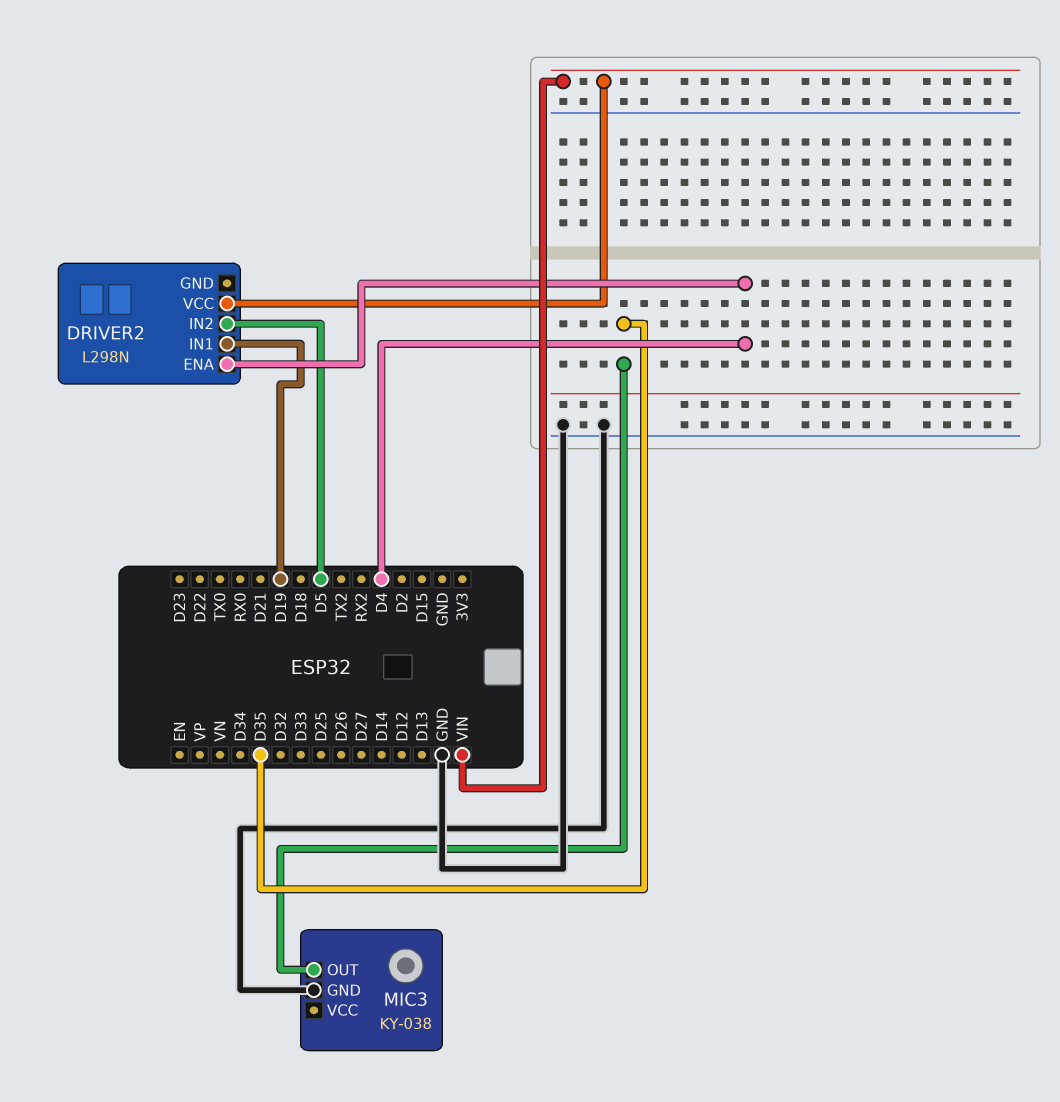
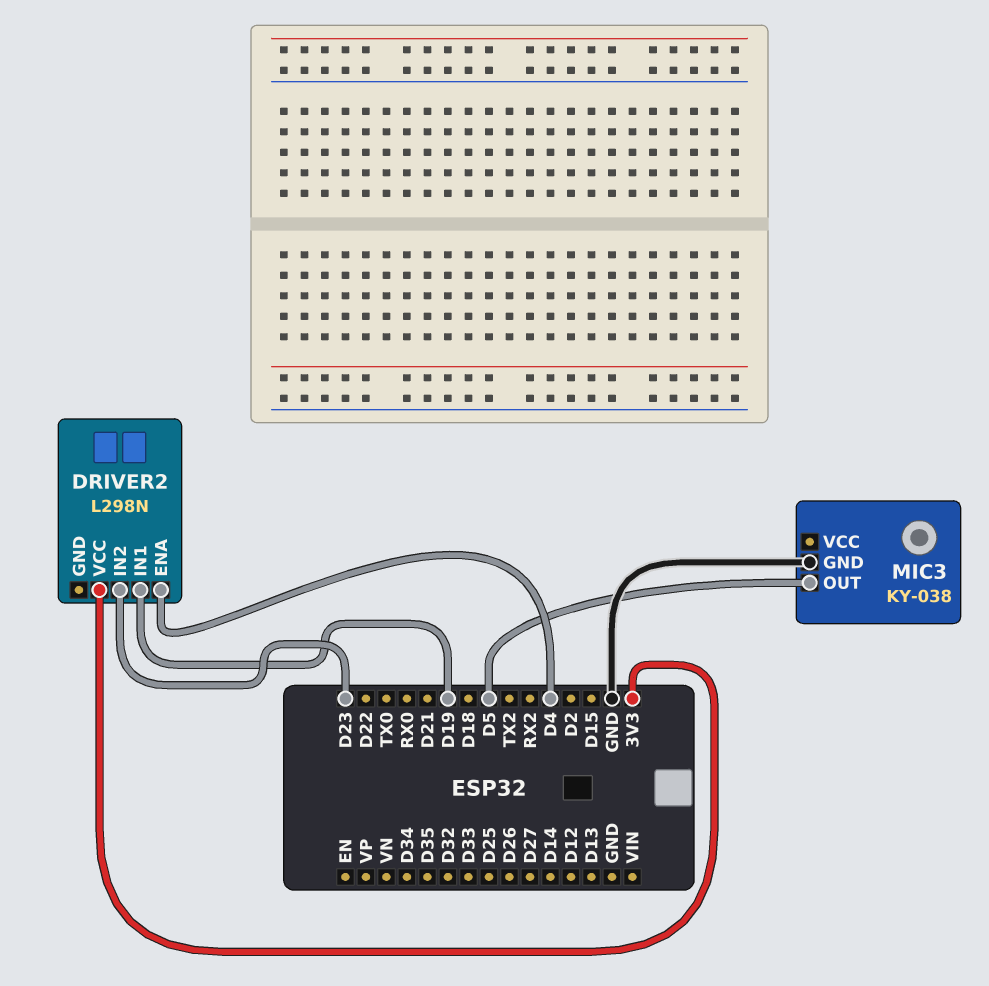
DRIVER2 pin IN2: D5 -> D23
DRIVER2 pin VCC: VIN -> 3V3
MIC3 pin OUT: D35 -> D5

